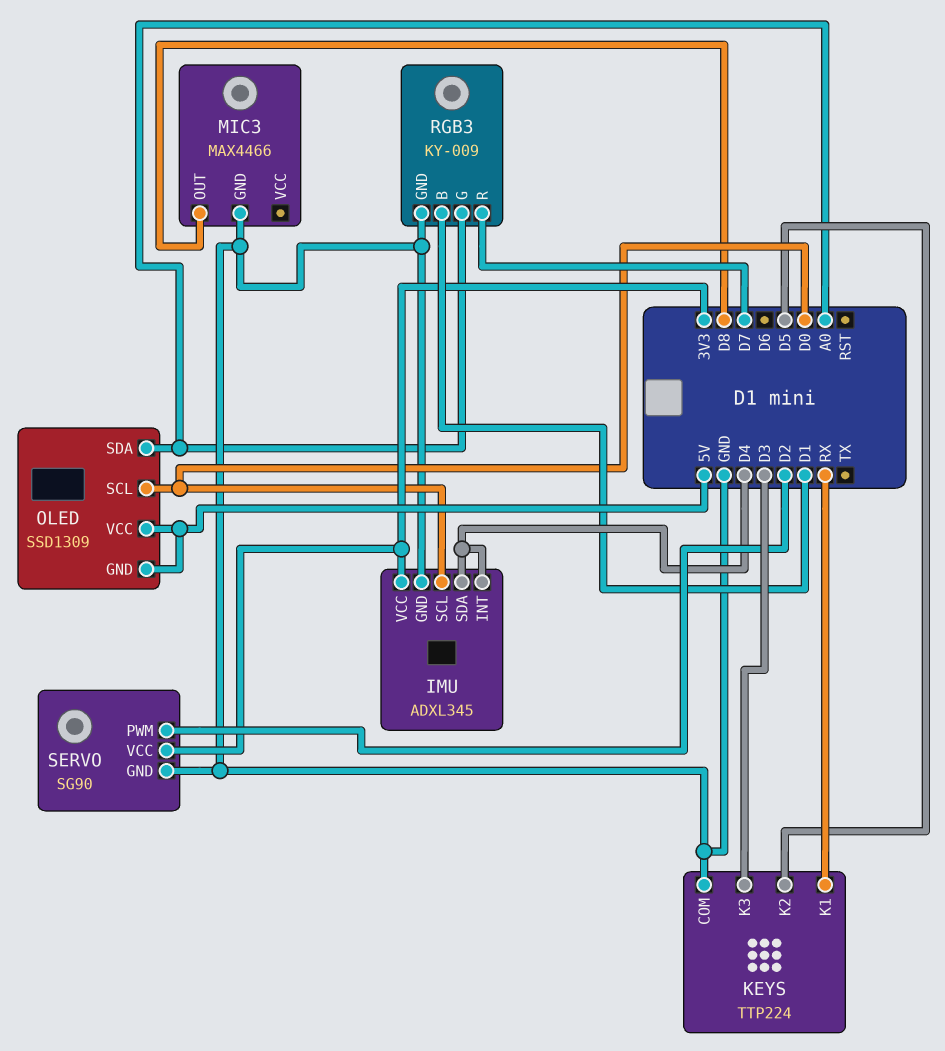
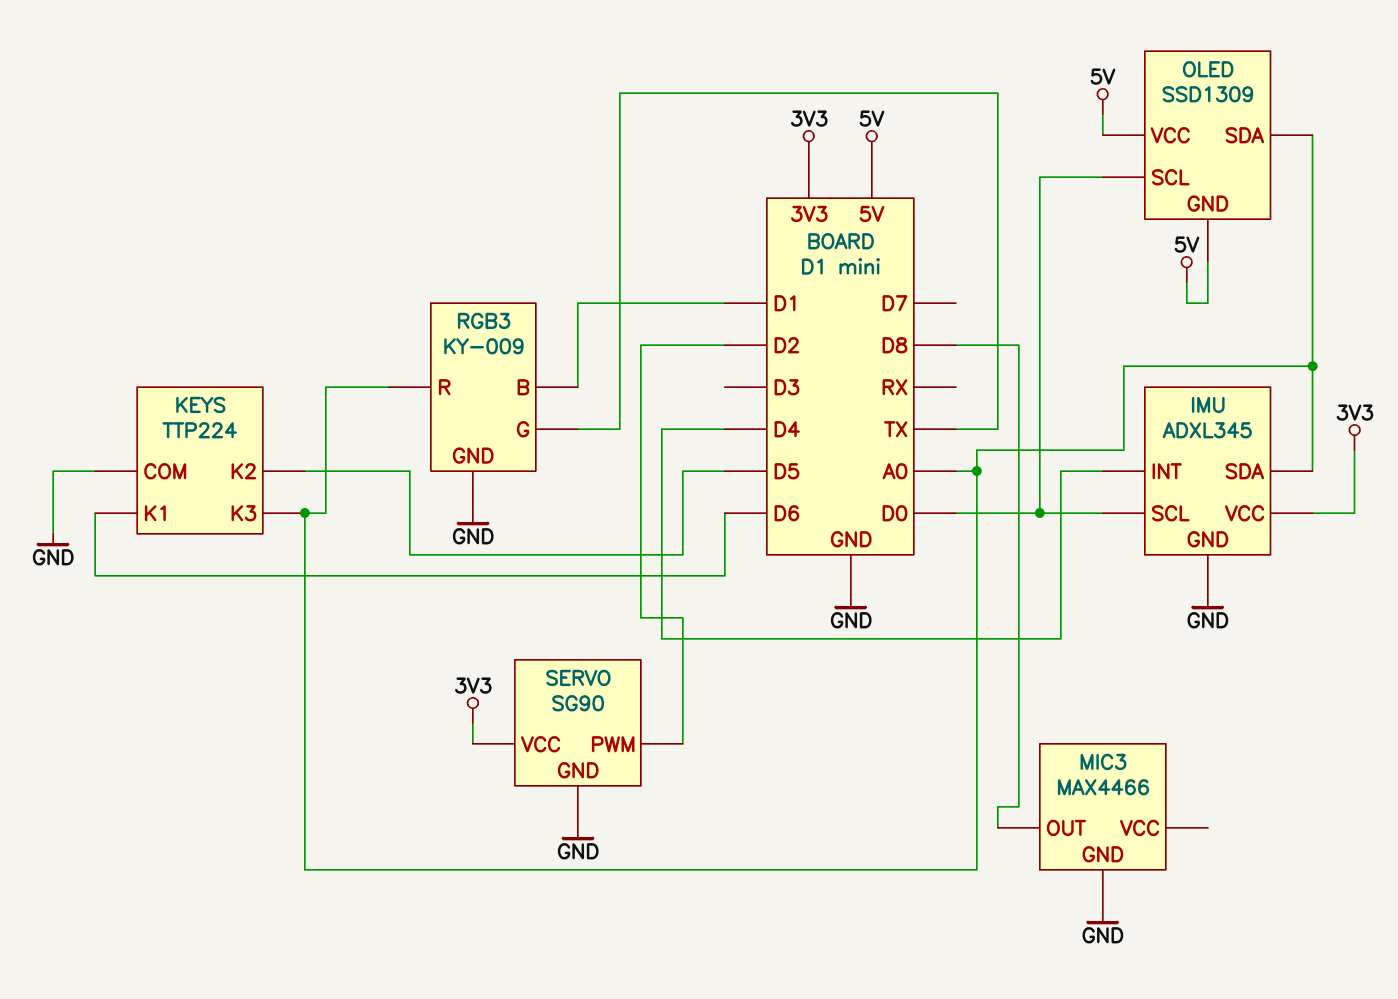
IMU pin SDA: D4 -> A0
KEYS pin K1: RX -> D6
KEYS pin K3: D3 -> A0
RGB3 pin G: A0 -> TX
RGB3 pin R: D7 -> A0

